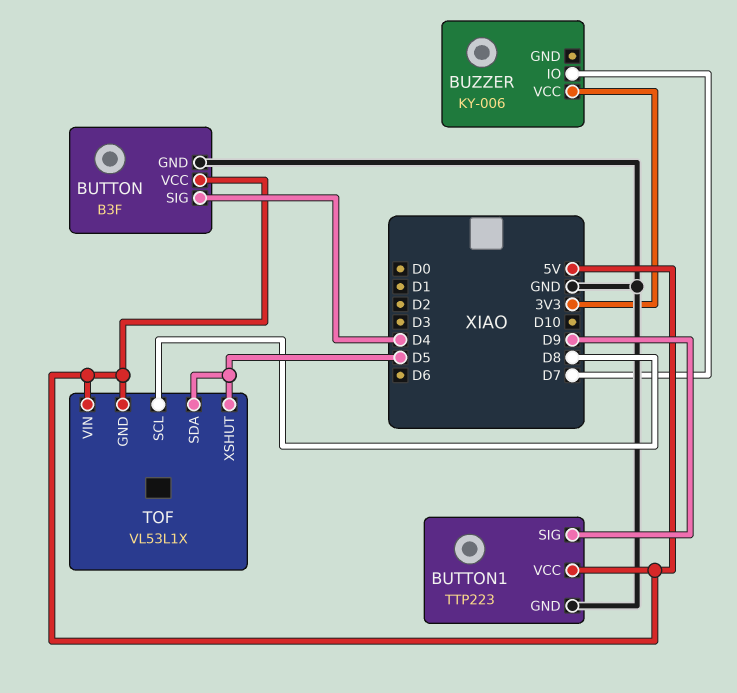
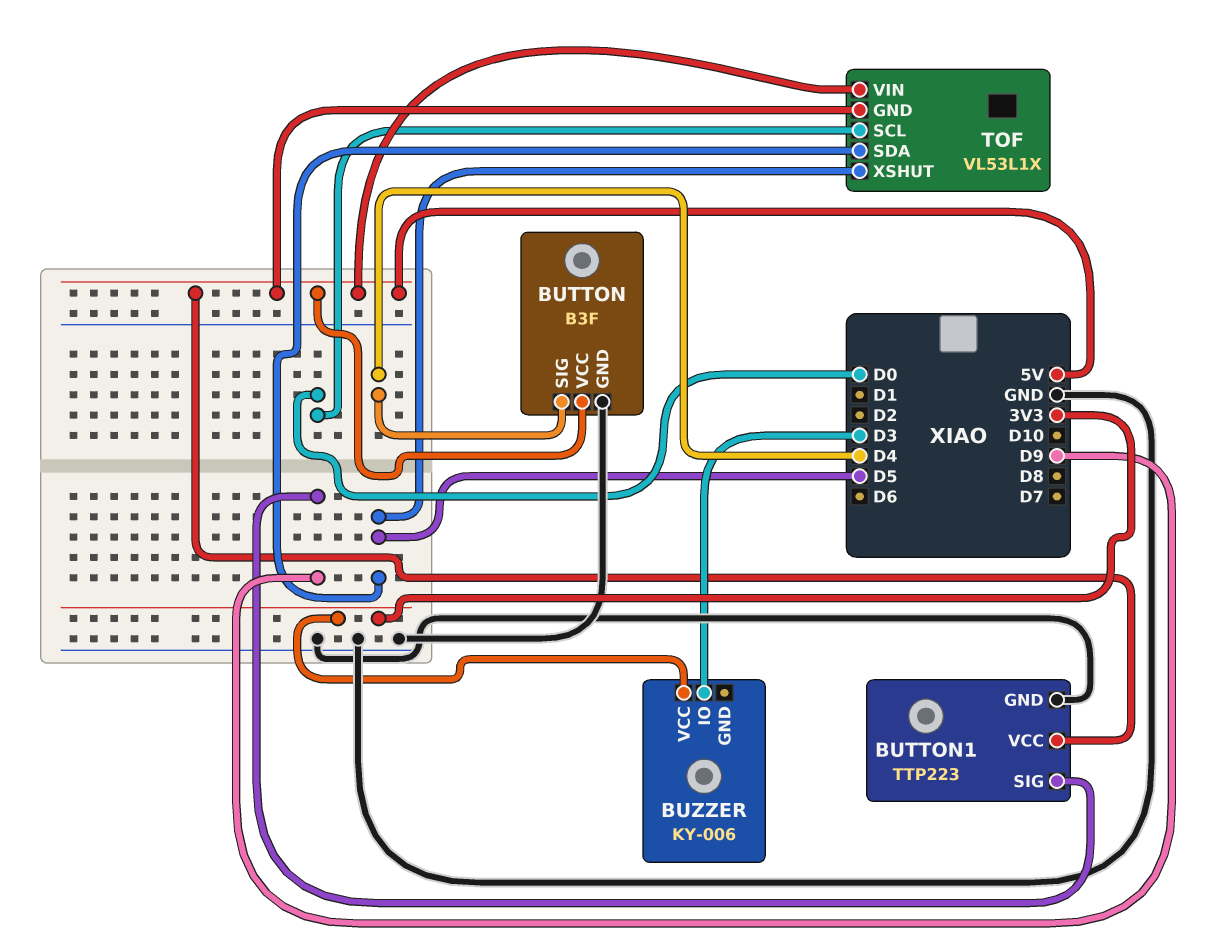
BUZZER pin IO: D7 -> D3
TOF pin SCL: D8 -> D0

